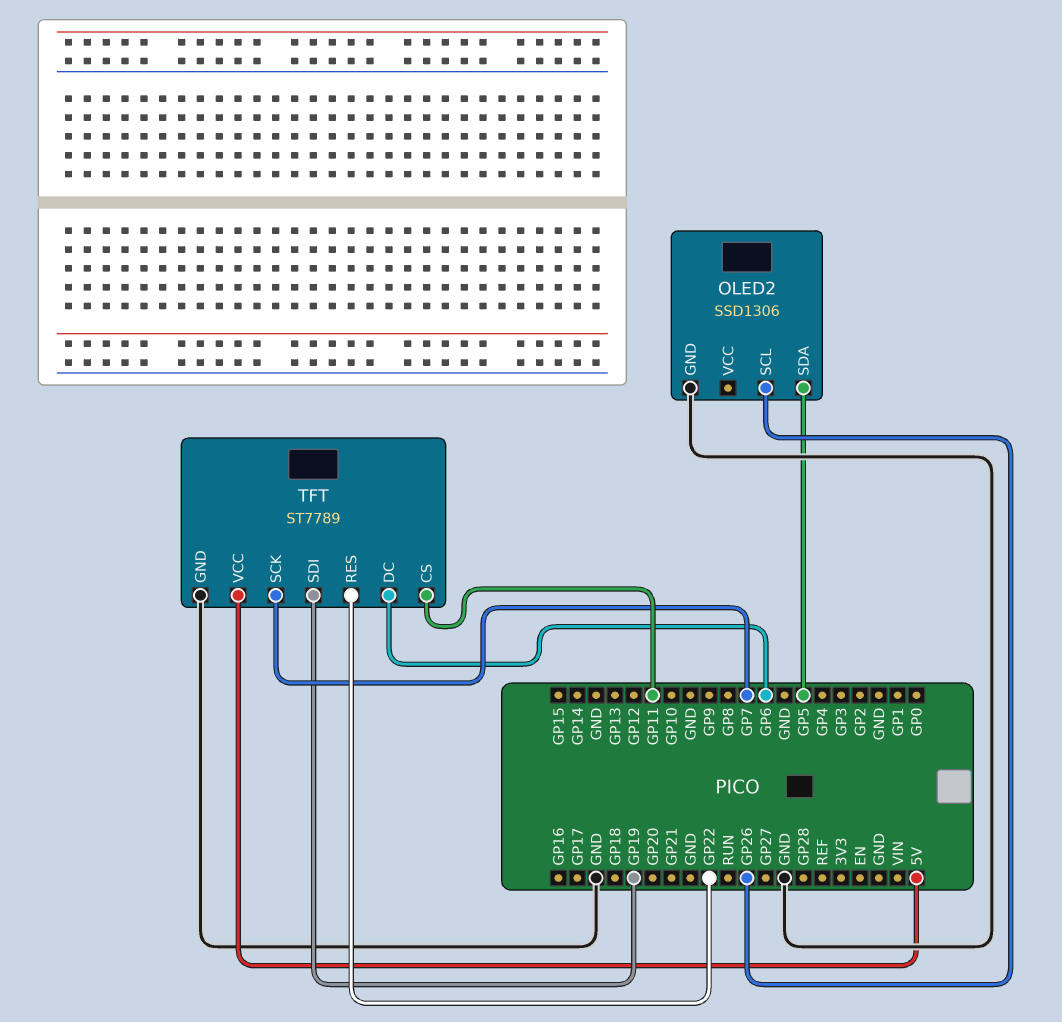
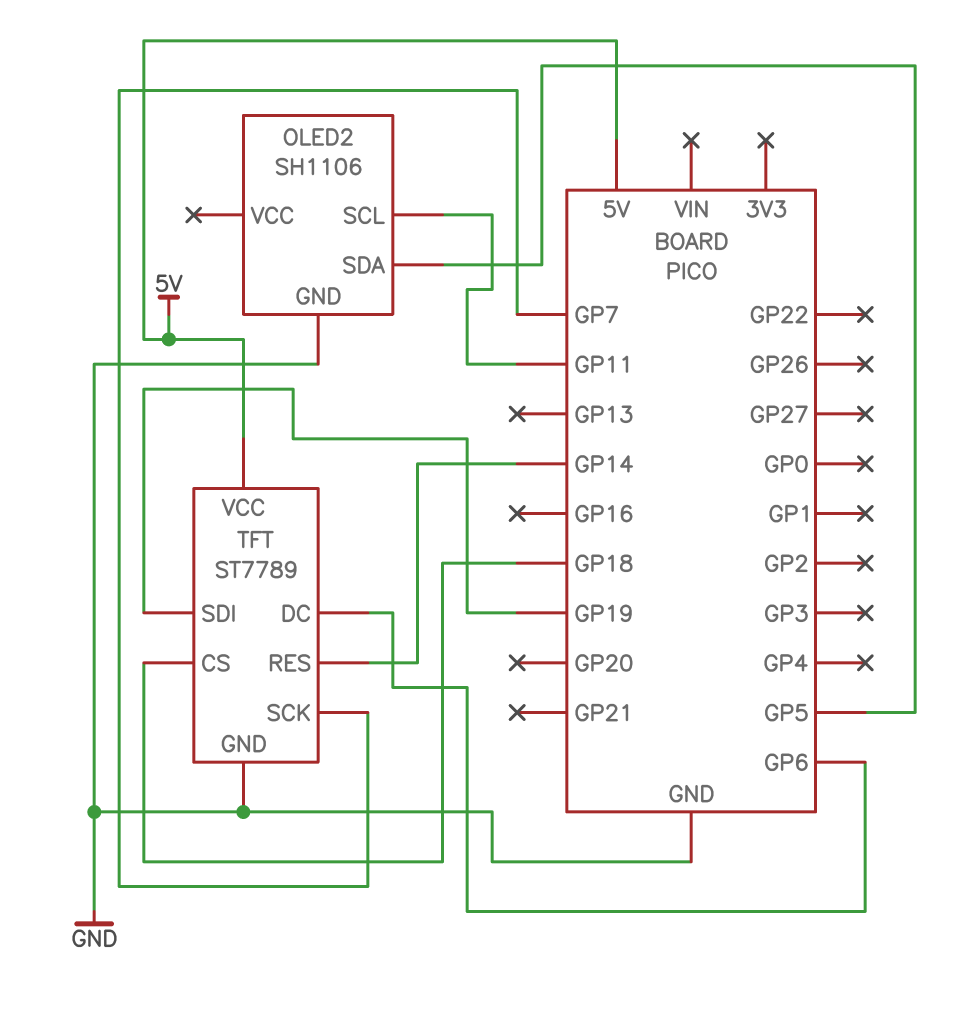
OLED2: SSD1306 -> SH1106
OLED2 pin SCL: GP26 -> GP11
TFT pin CS: GP11 -> GP18
TFT pin RES: GP22 -> GP14

